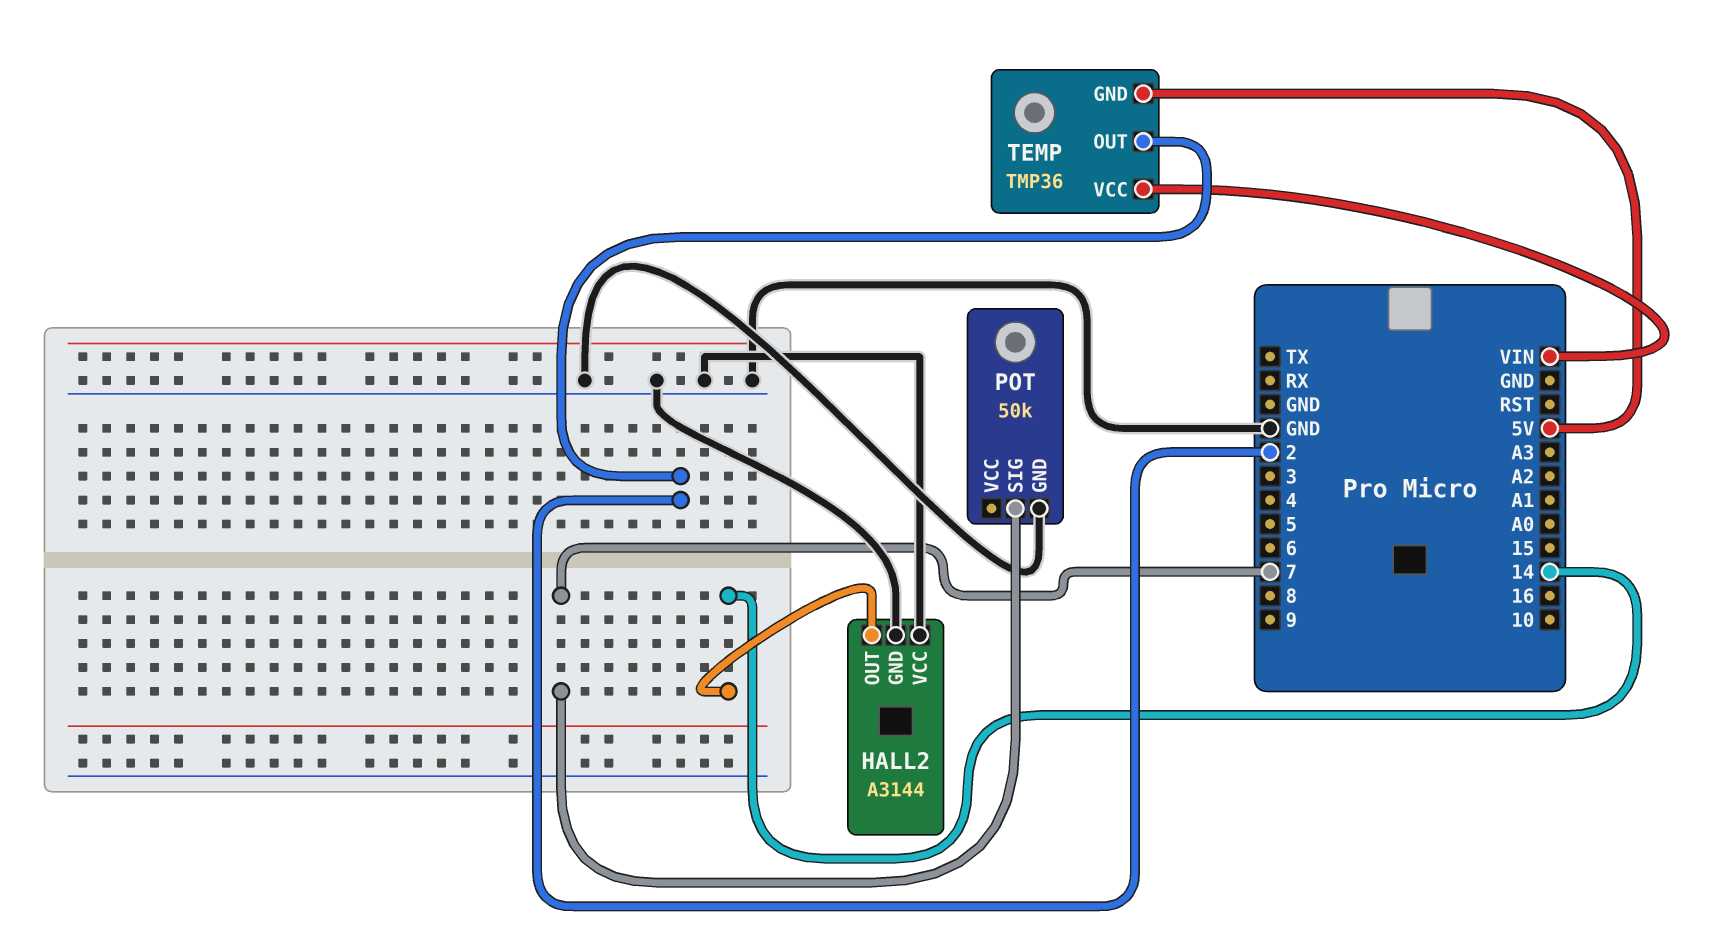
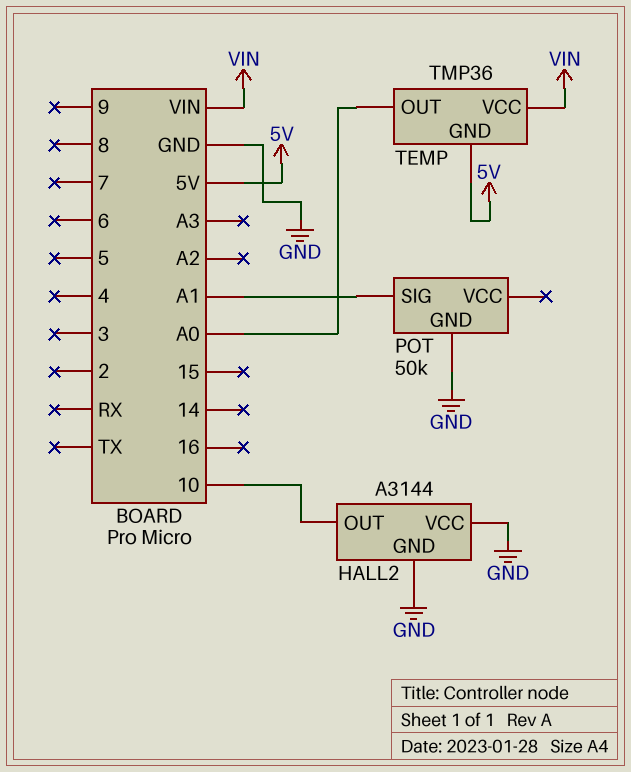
HALL2 pin OUT: 14 -> 10
POT pin SIG: 7 -> A1
TEMP pin OUT: 2 -> A0

